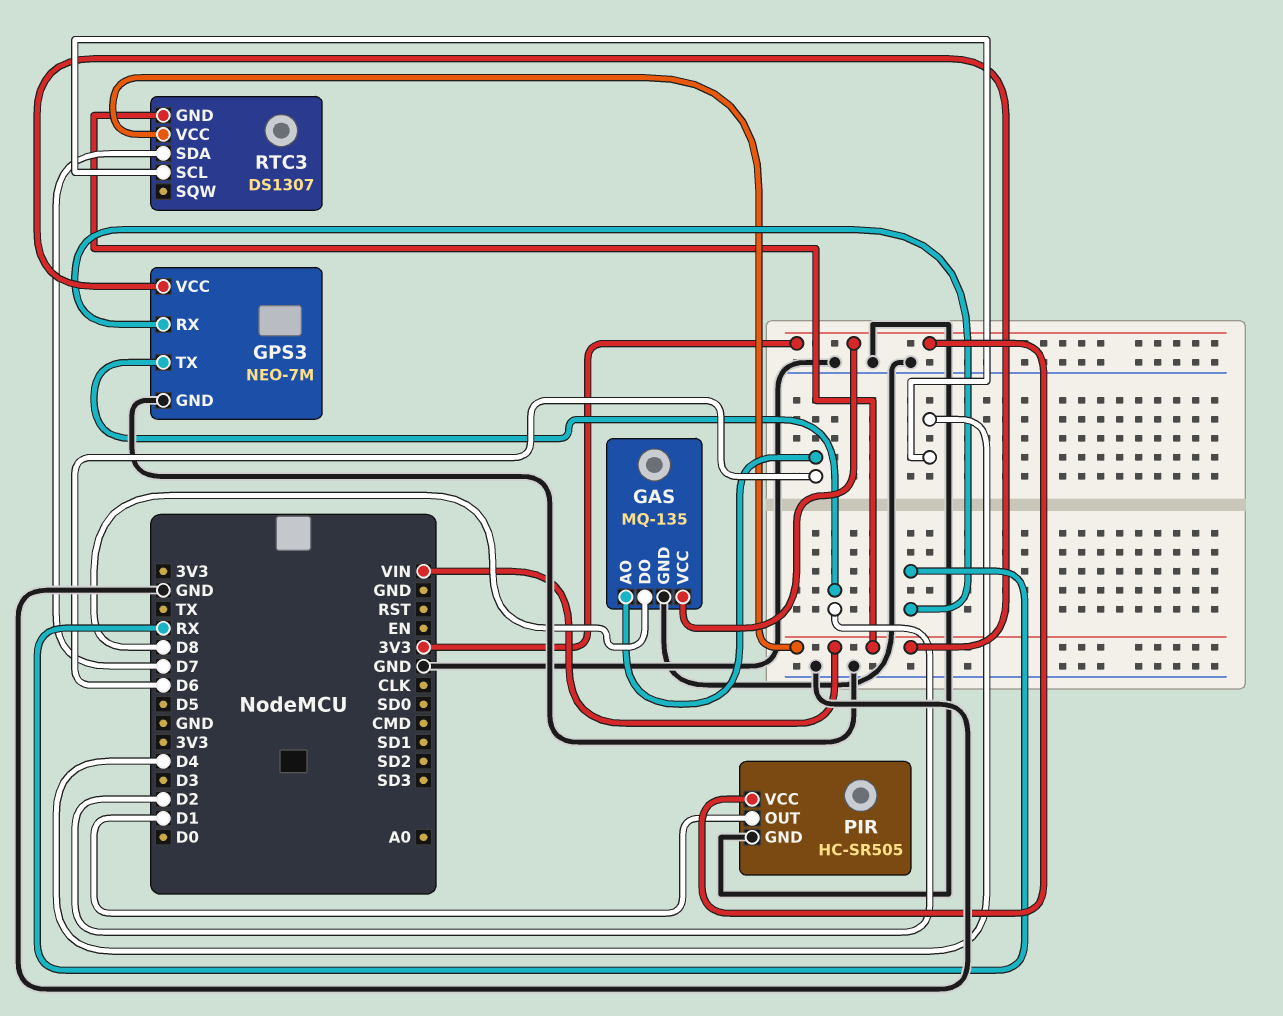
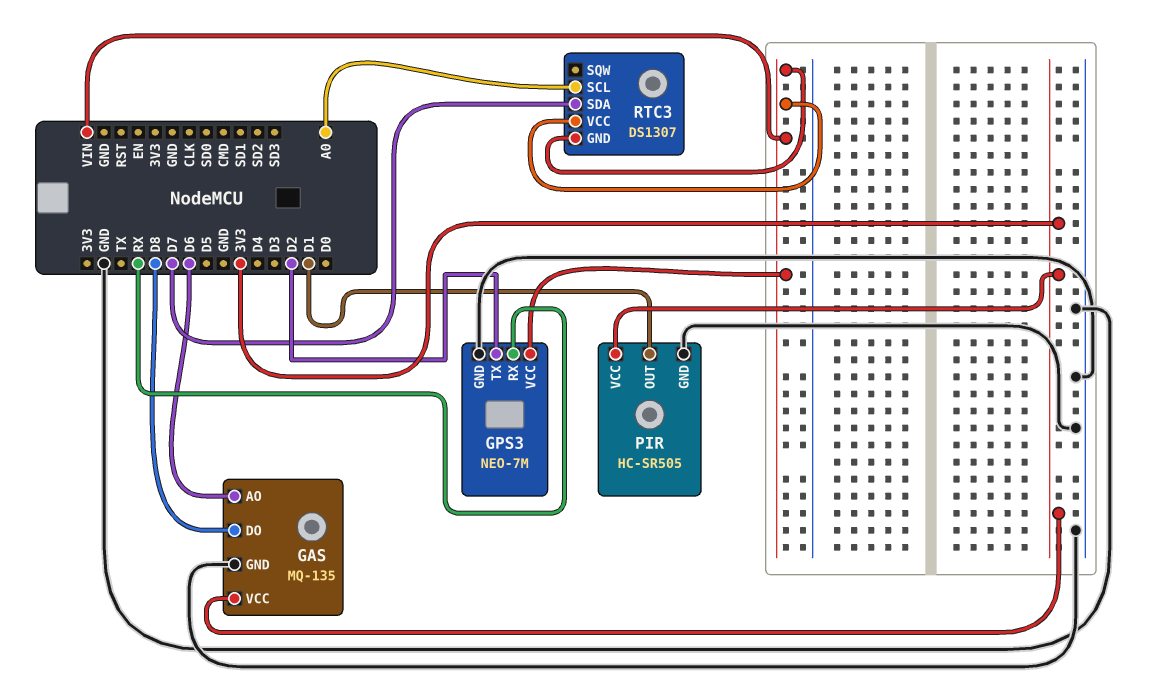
RTC3 pin SCL: D4 -> A0

